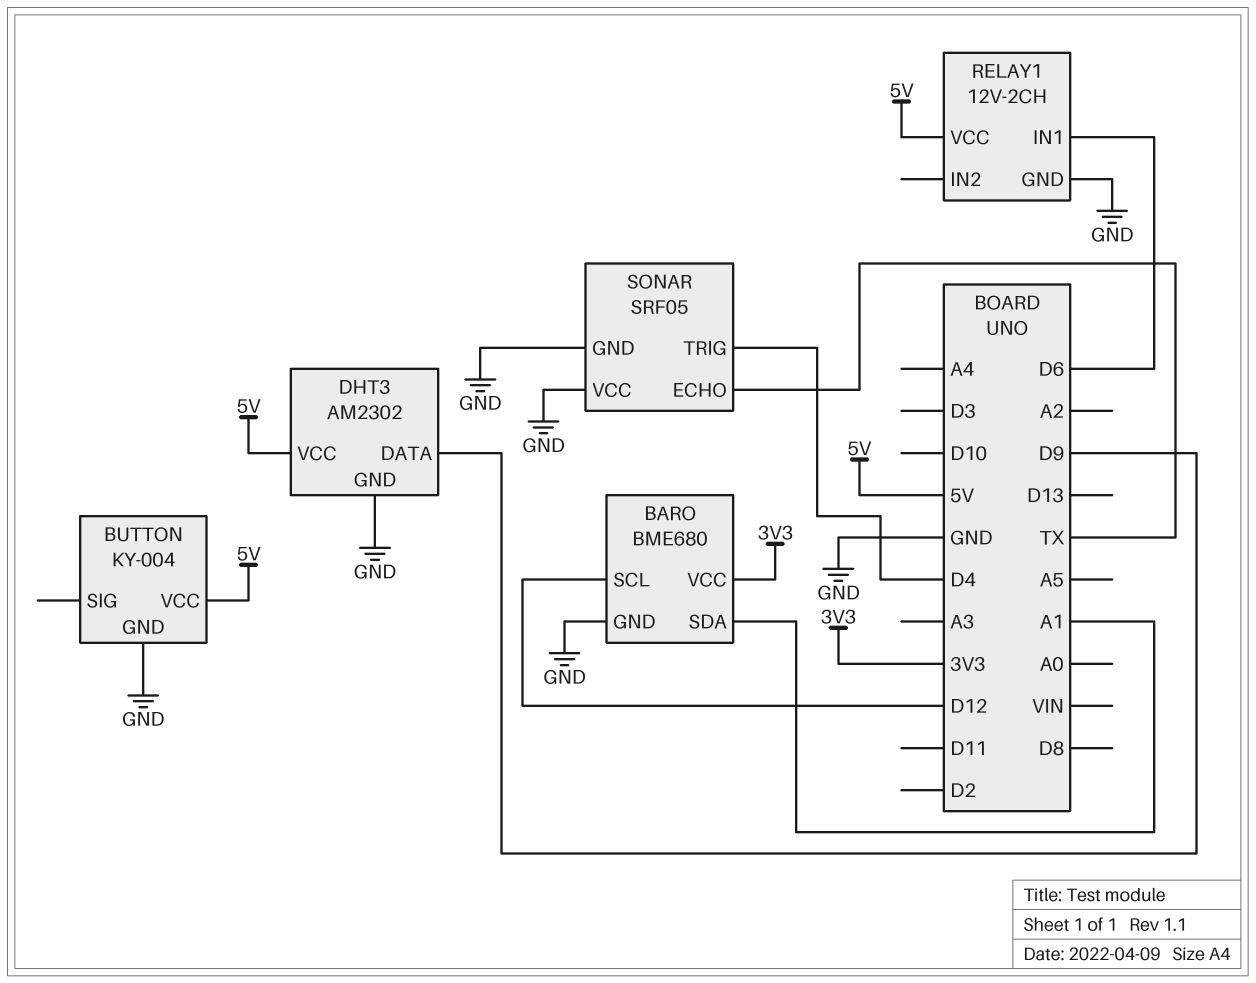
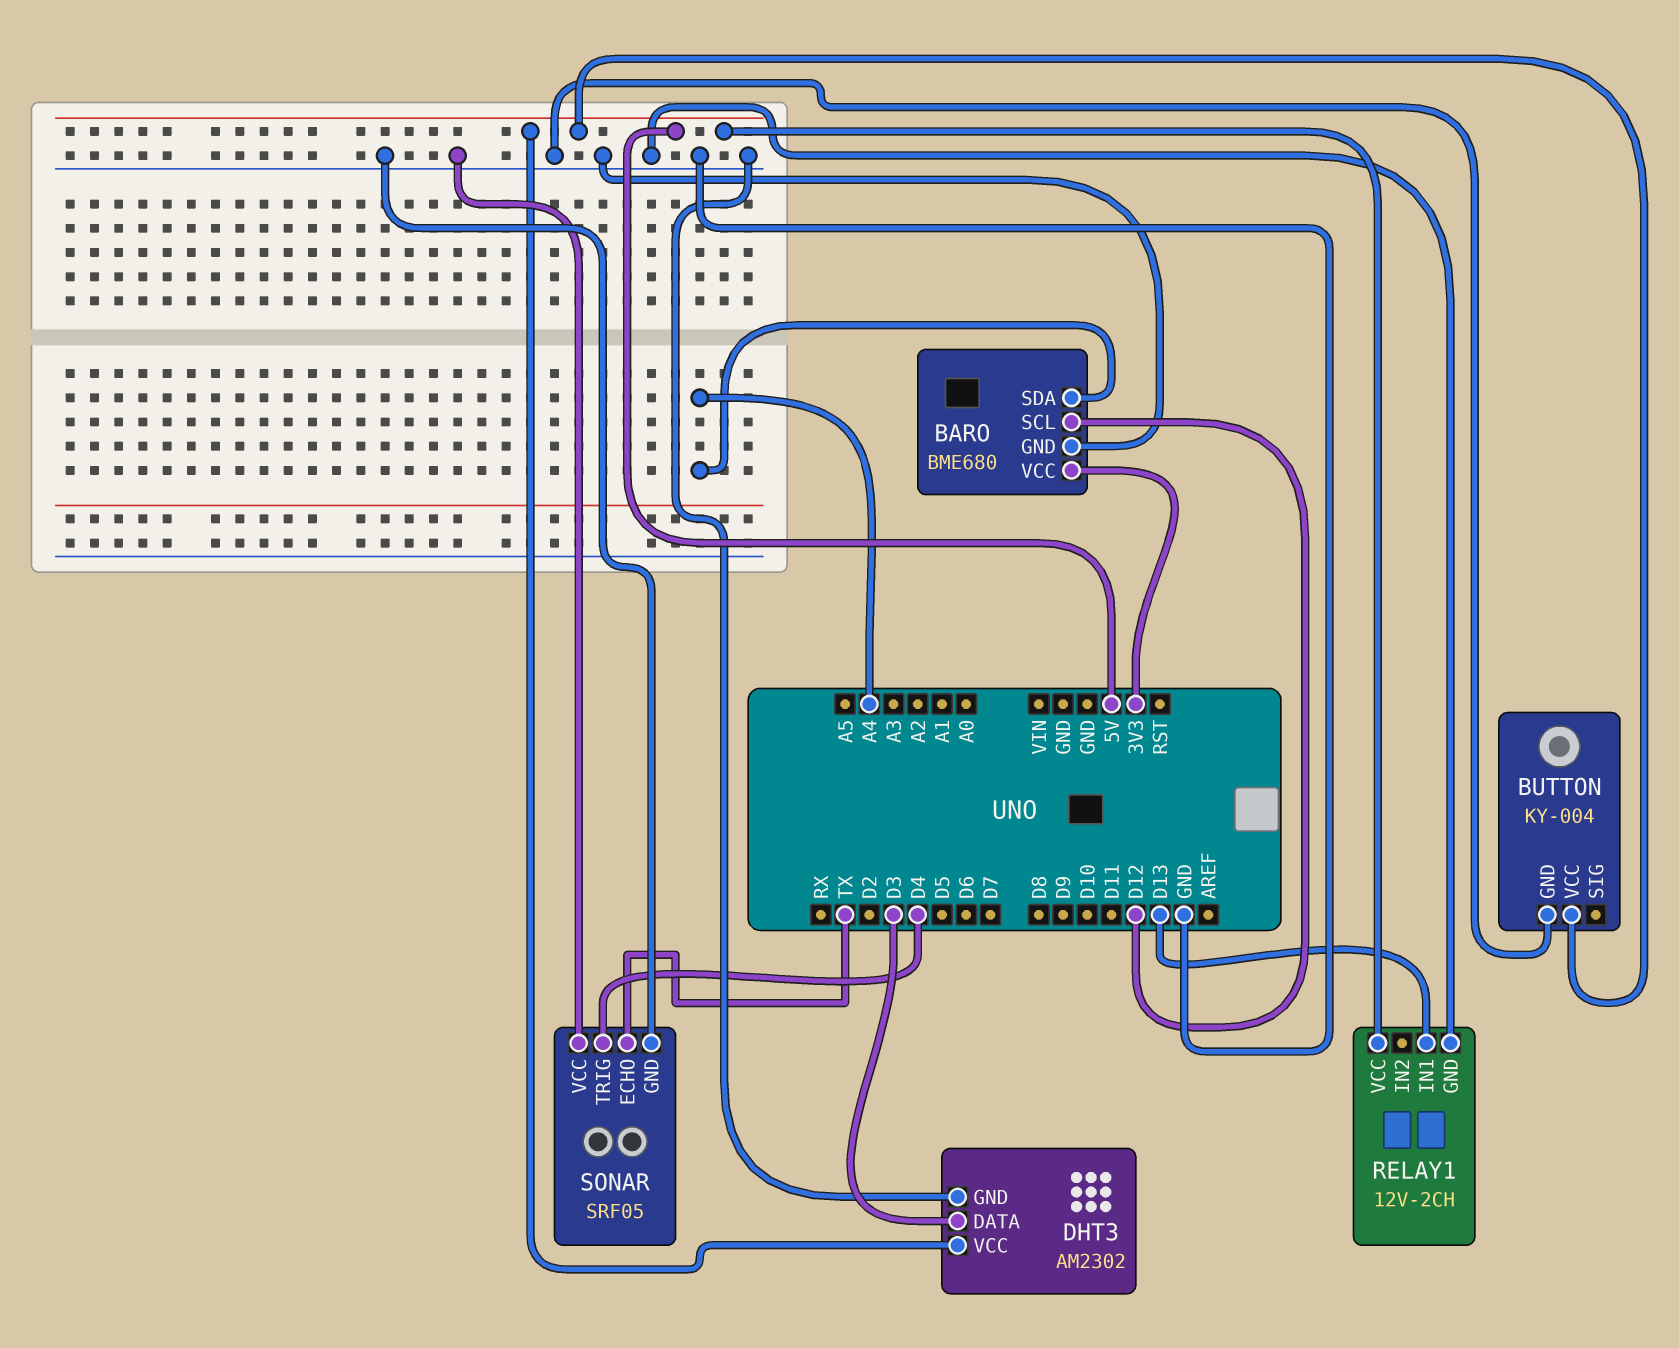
BARO pin SDA: A1 -> A4
DHT3 pin DATA: D9 -> D3
RELAY1 pin IN1: D6 -> D13

